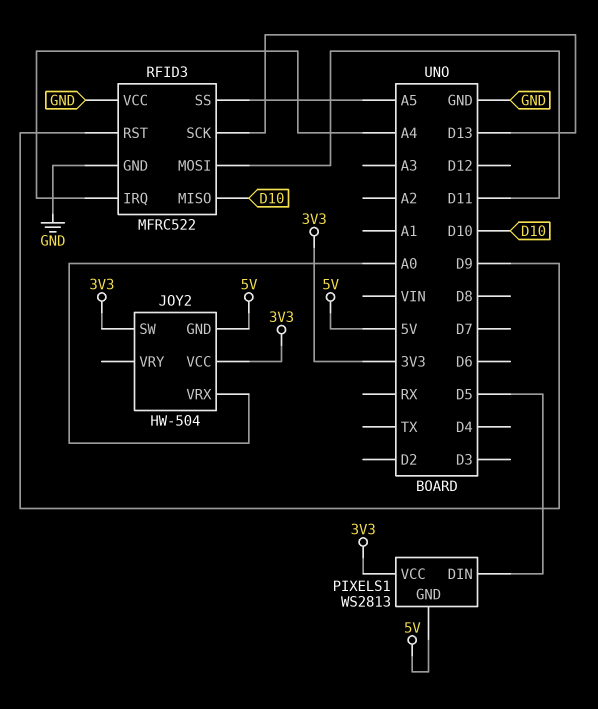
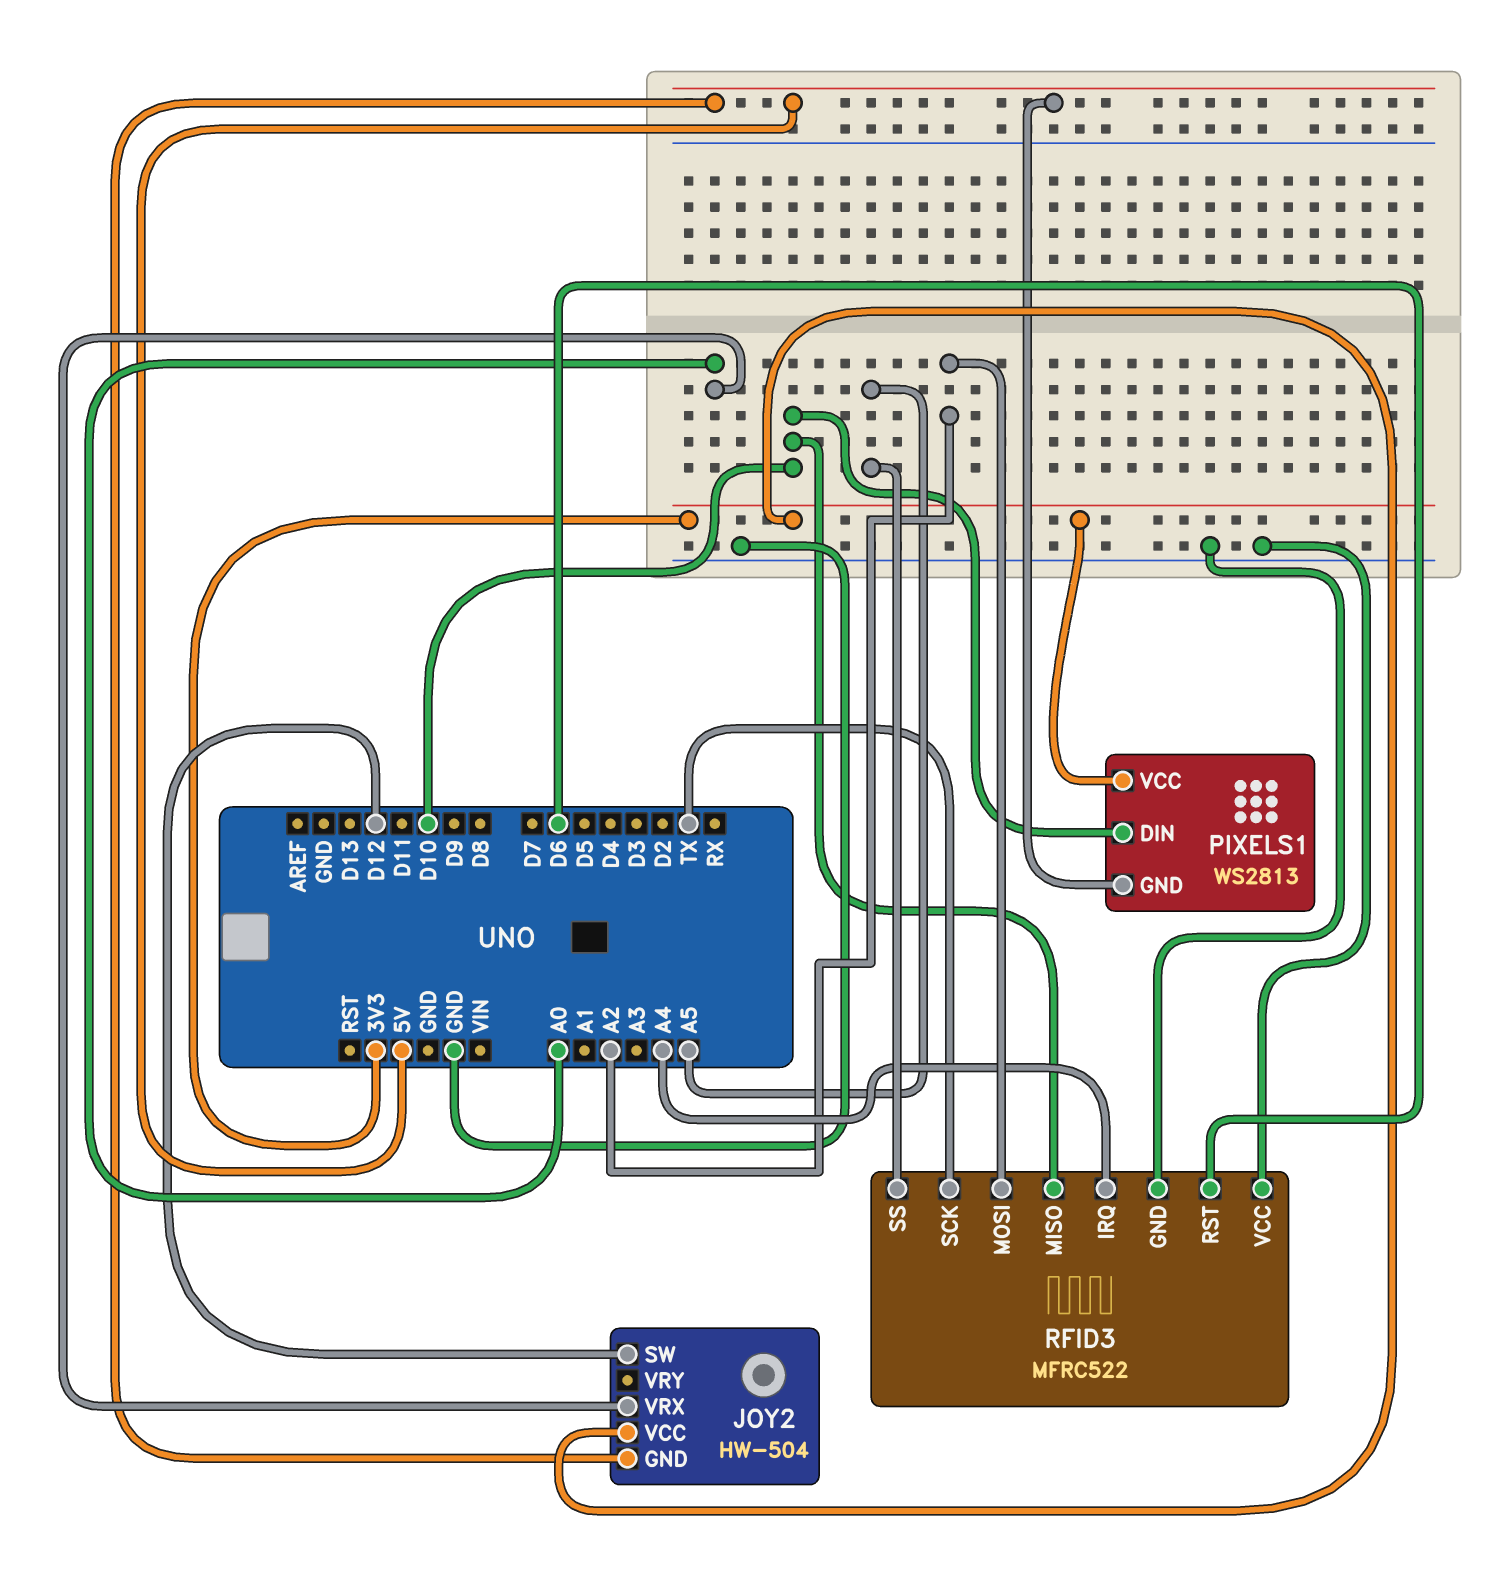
JOY2 pin SW: 3V3 -> D12
PIXELS1 pin DIN: D5 -> D10
RFID3 pin MOSI: D11 -> A2
RFID3 pin RST: D9 -> D6
RFID3 pin SCK: D13 -> TX

